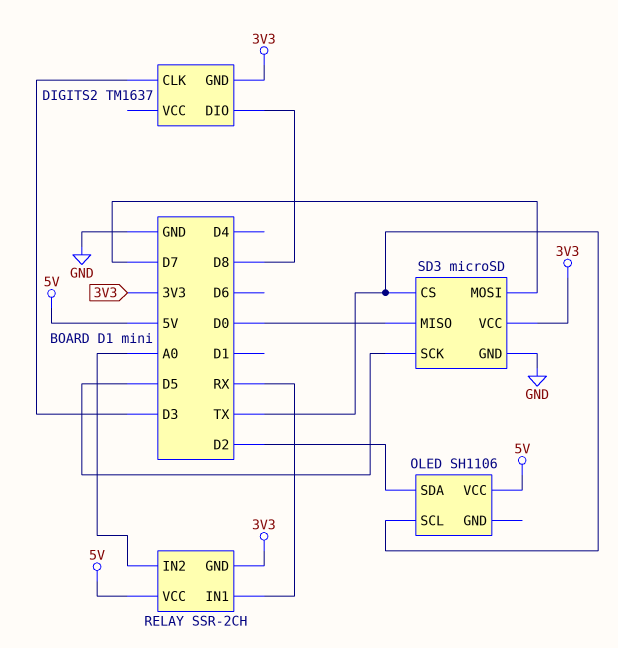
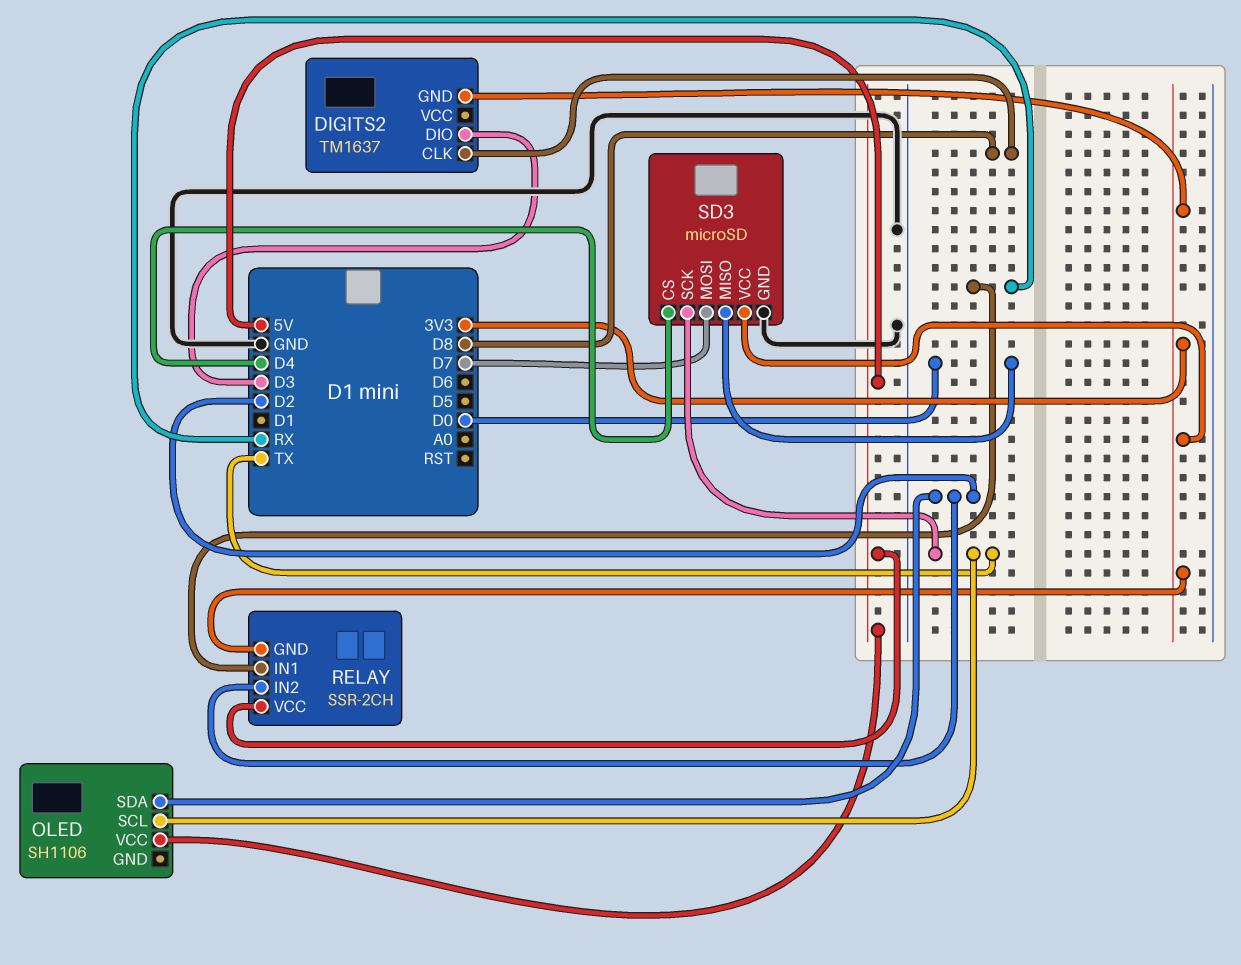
DIGITS2 pin CLK: D3 -> D8
DIGITS2 pin DIO: D8 -> D3
RELAY pin IN2: A0 -> D2
SD3 pin CS: TX -> D4
SD3 pin SCK: D5 -> TX

